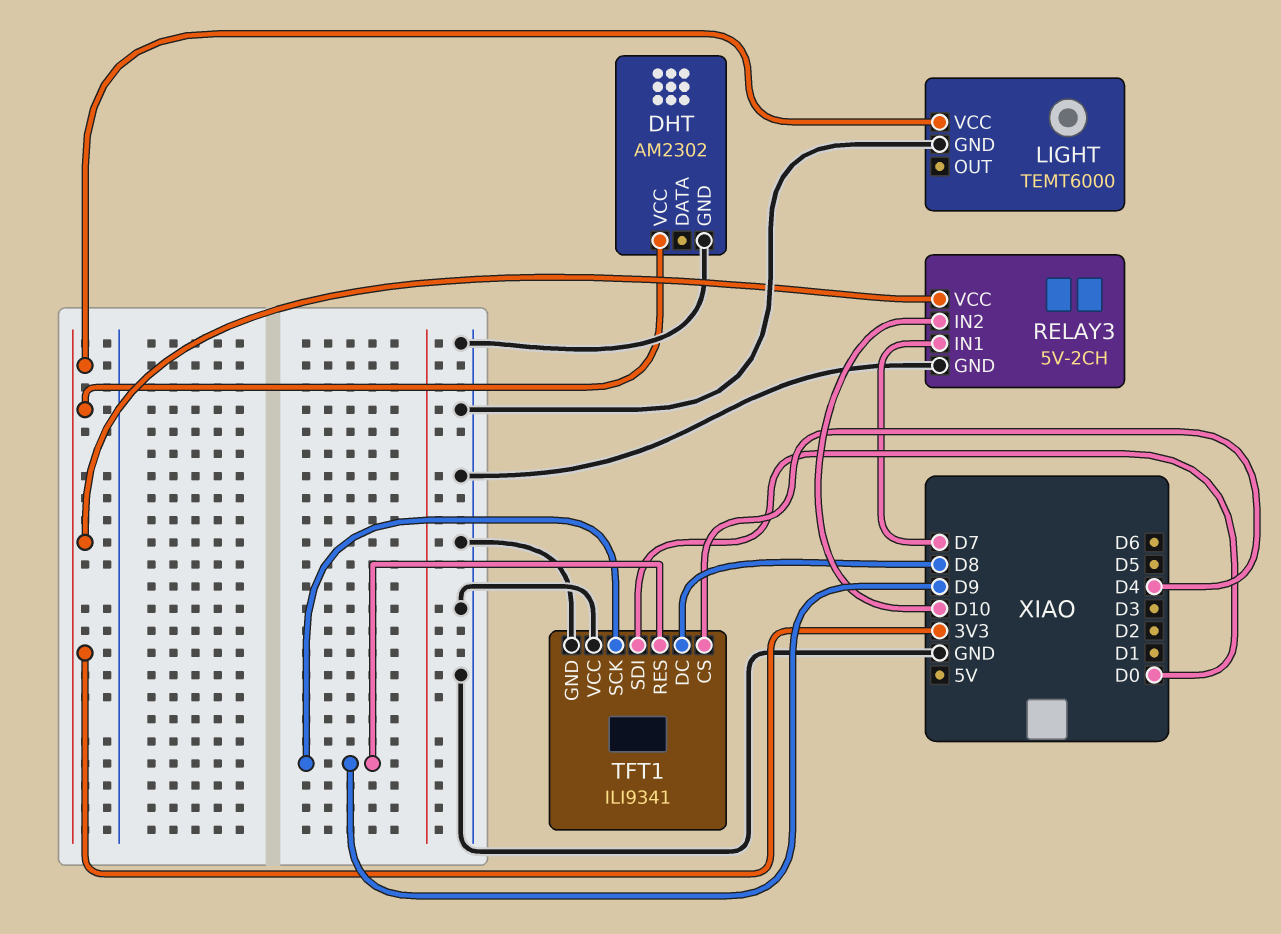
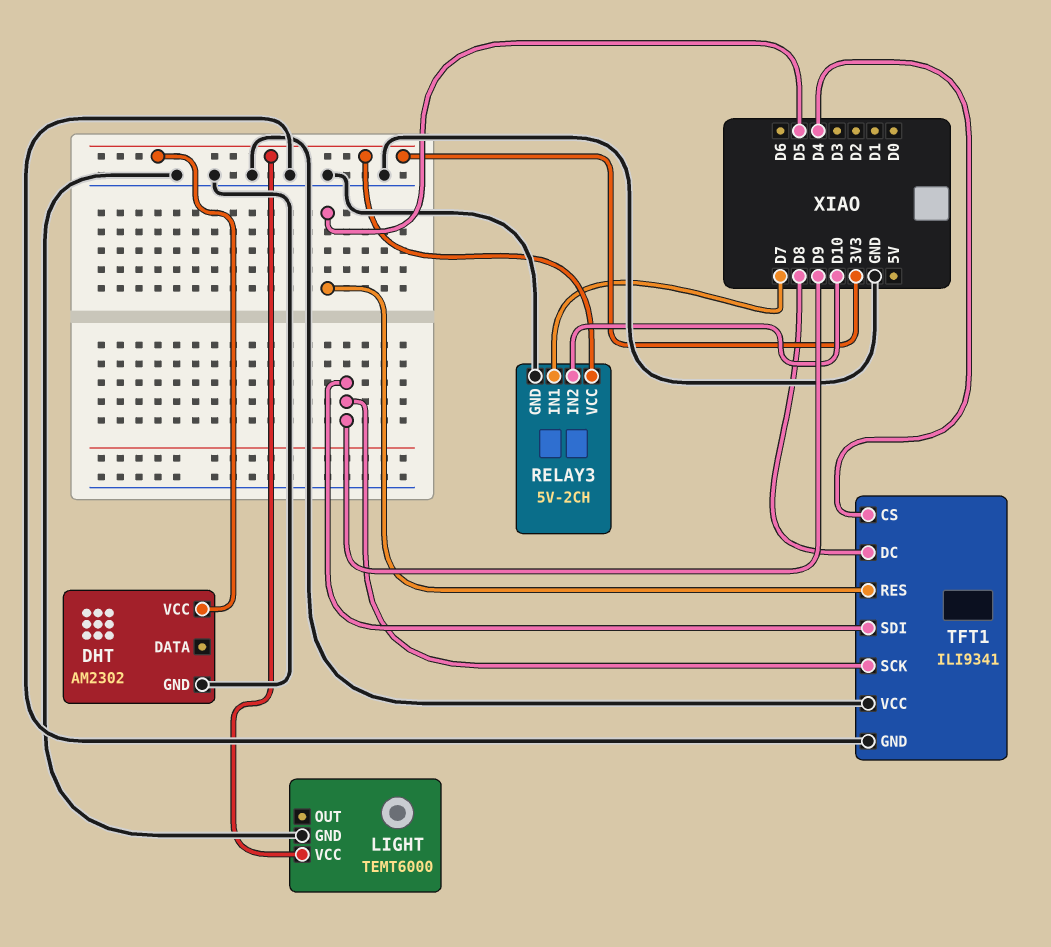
TFT1 pin RES: D9 -> D5
TFT1 pin SDI: D0 -> D9

